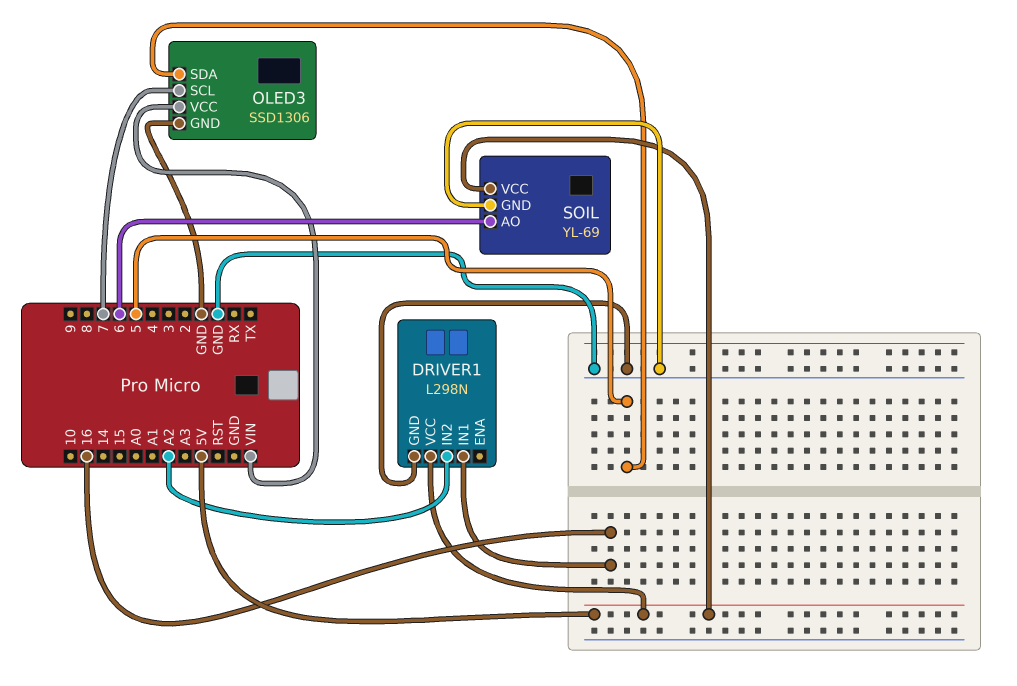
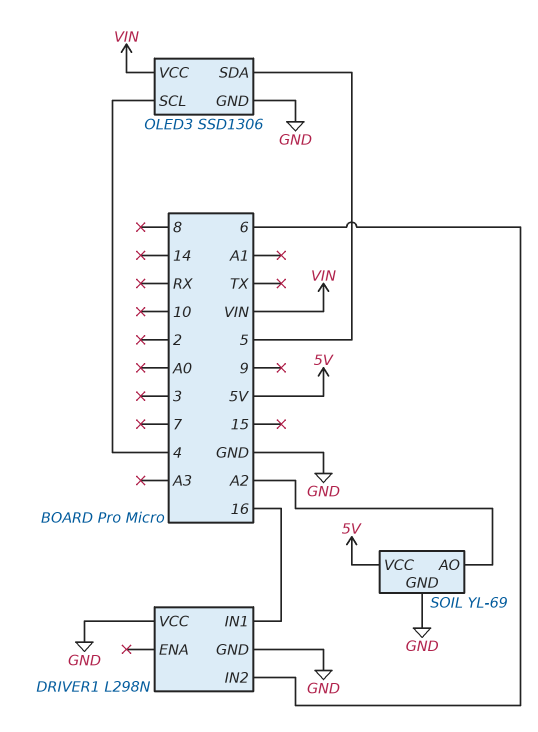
DRIVER1 pin IN2: A2 -> 6
DRIVER1 pin VCC: 5V -> GND
OLED3 pin SCL: 7 -> 4
SOIL pin AO: 6 -> A2

